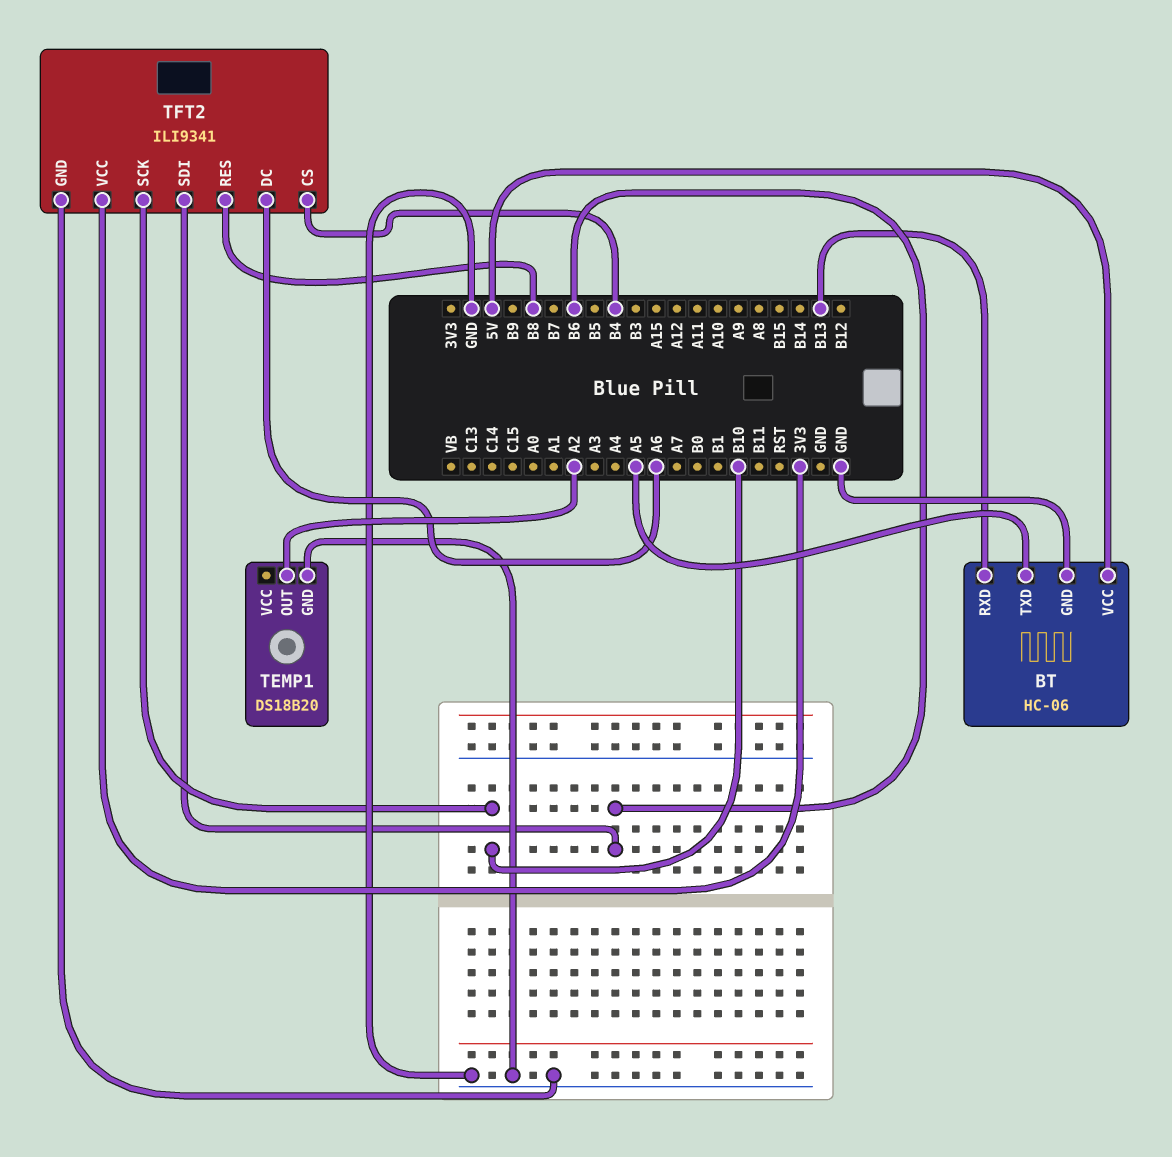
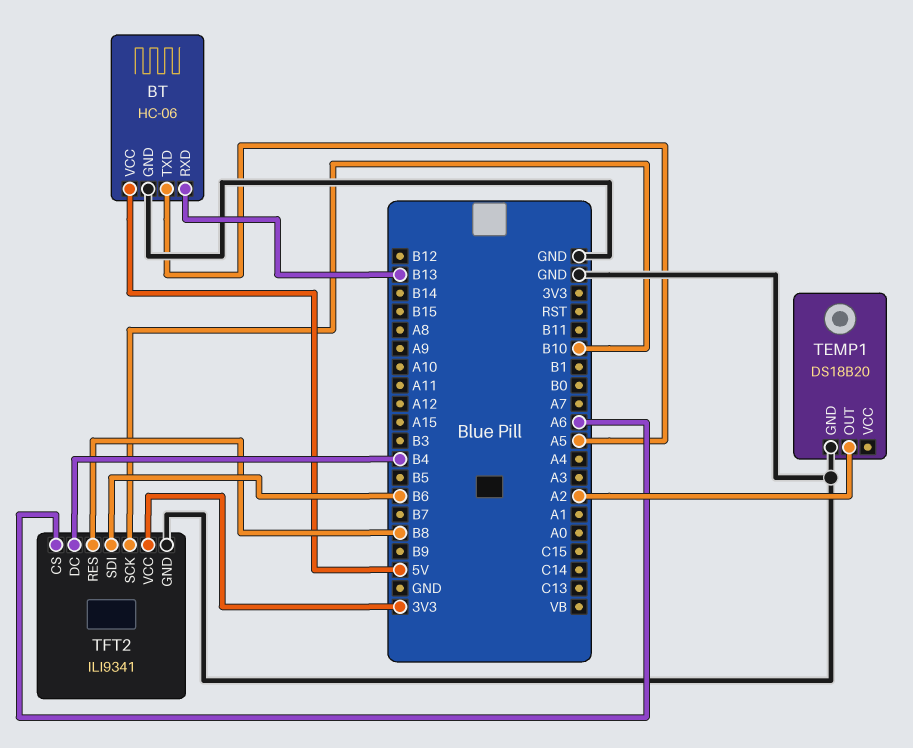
TFT2 pin CS: B4 -> A6
TFT2 pin DC: A6 -> B4

